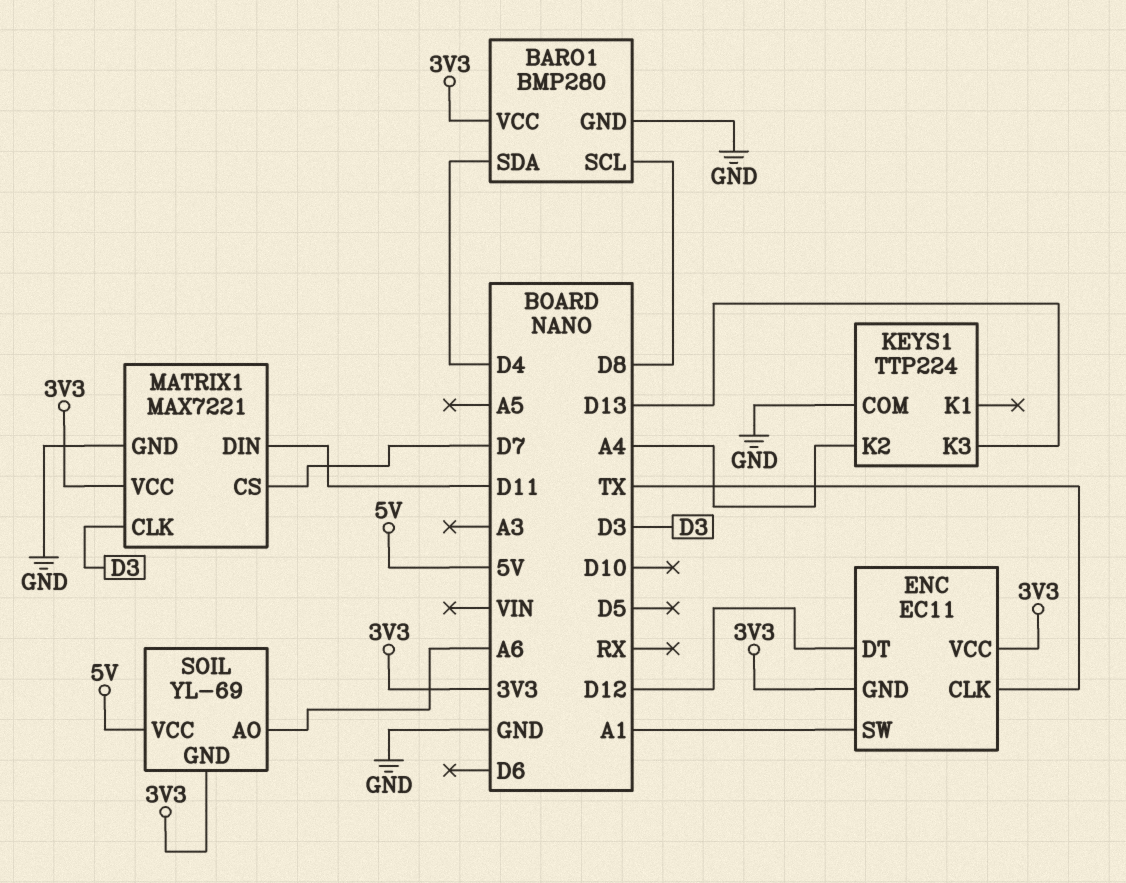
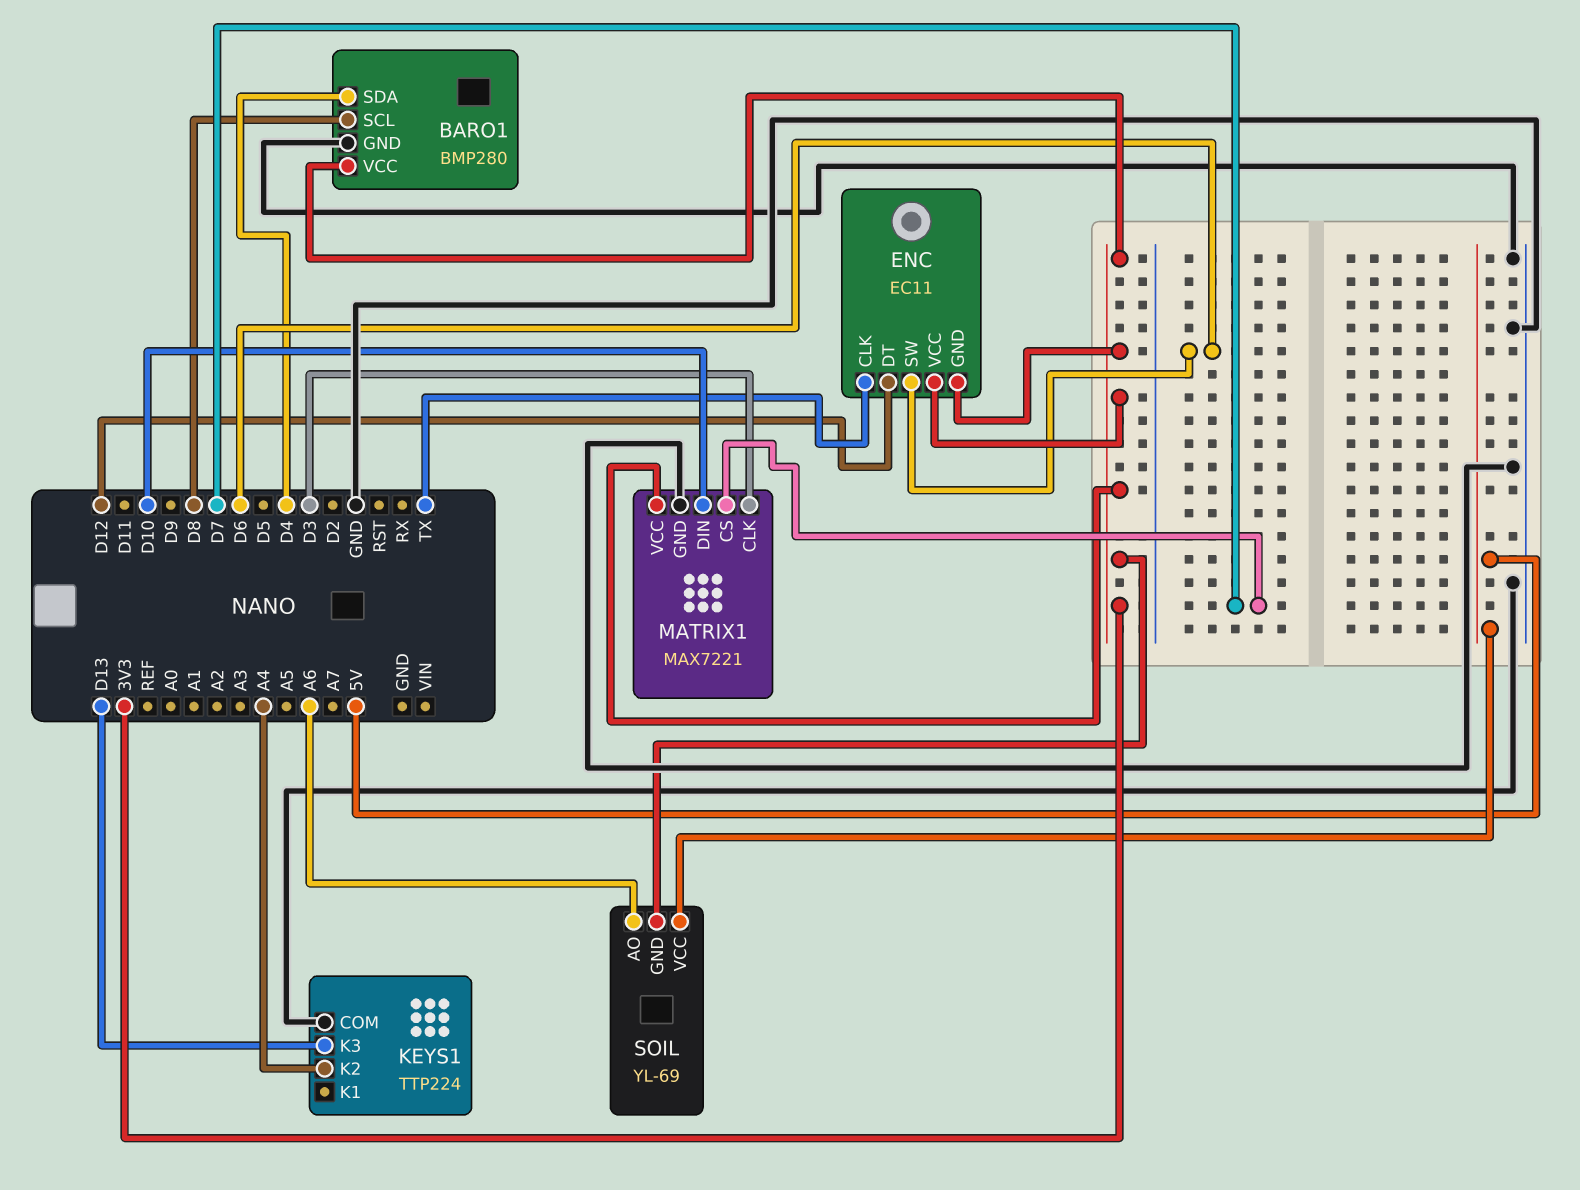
ENC pin SW: A1 -> D6
MATRIX1 pin DIN: D11 -> D10

